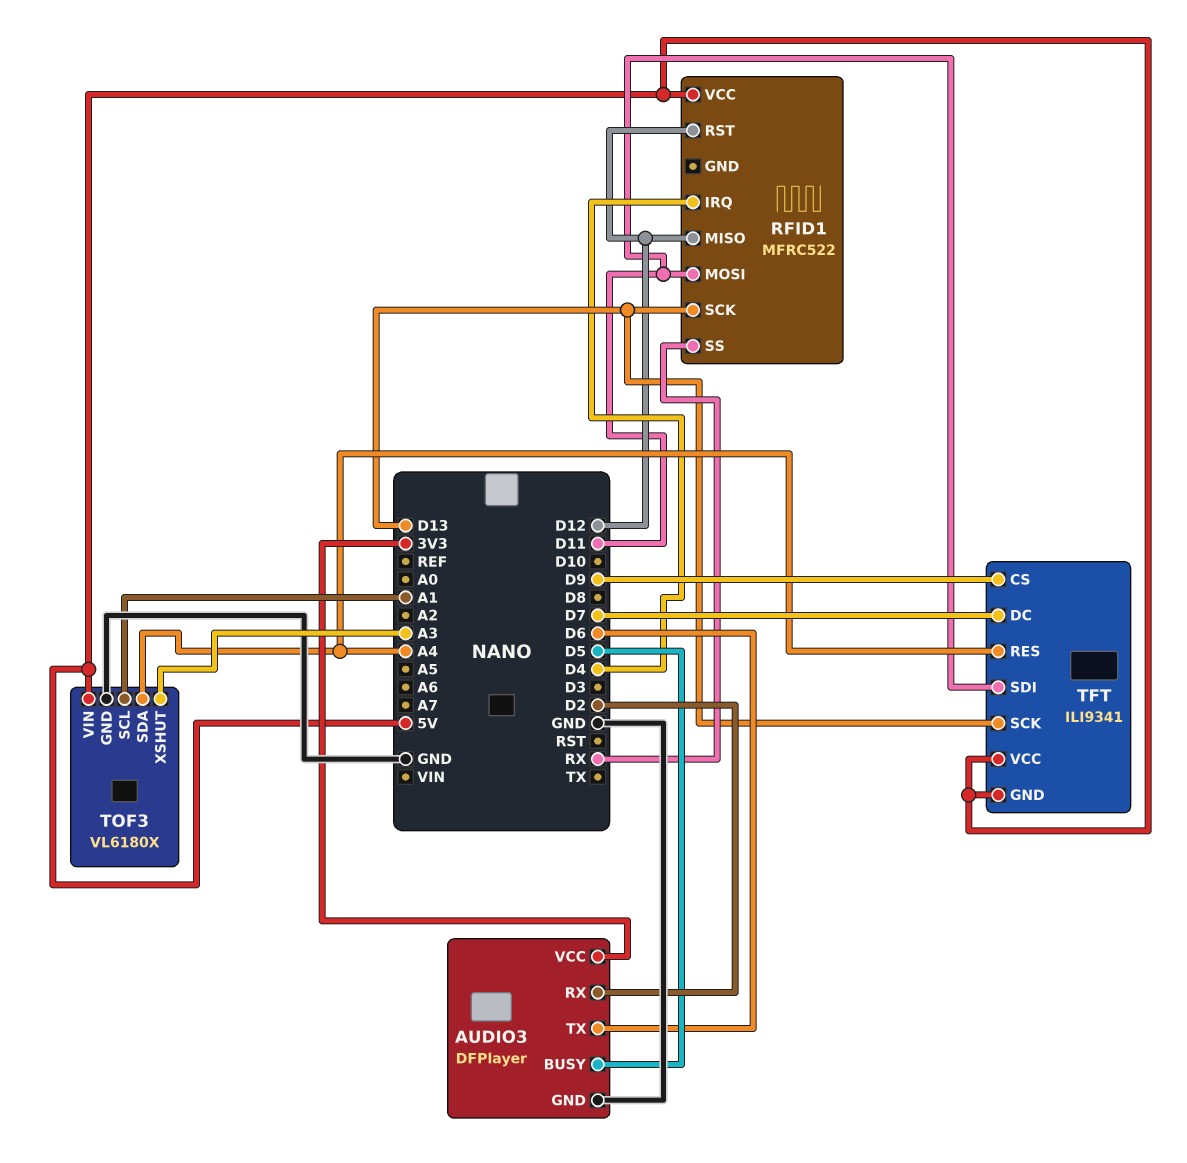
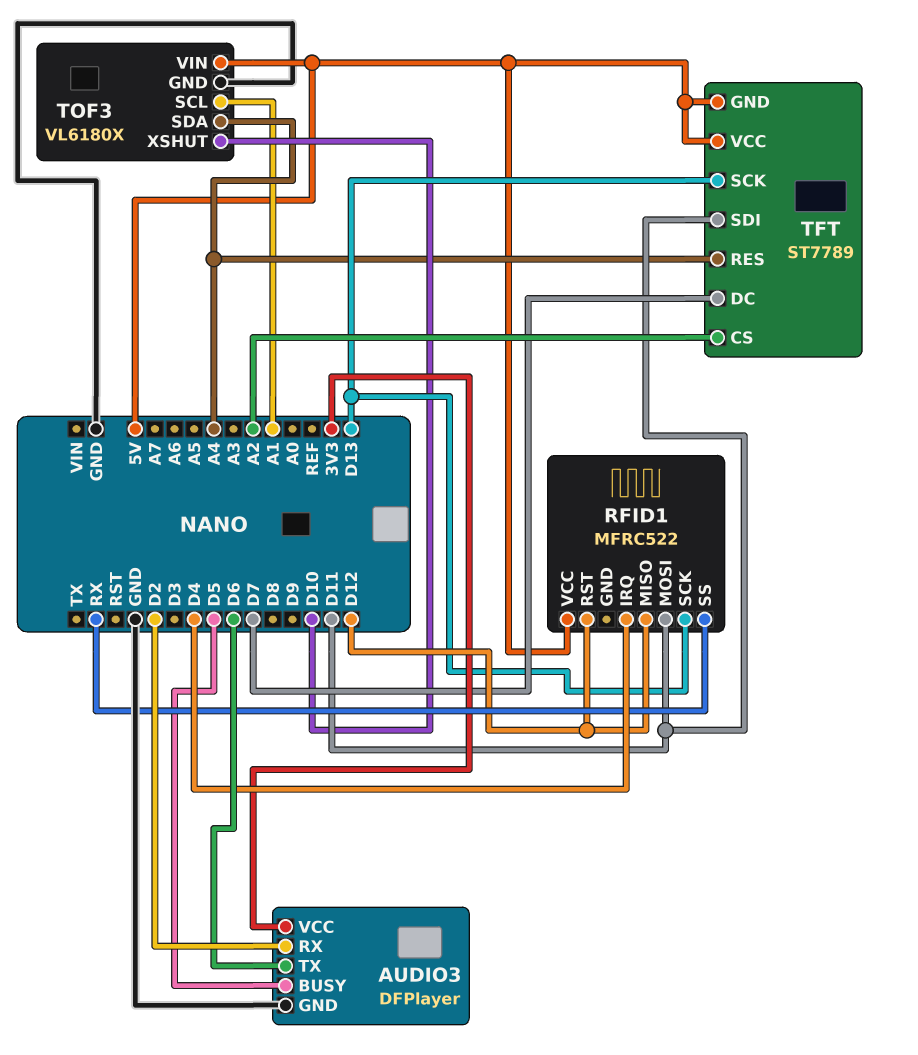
TFT: ILI9341 -> ST7789
TFT pin CS: D9 -> A2
TOF3 pin XSHUT: A3 -> D10

